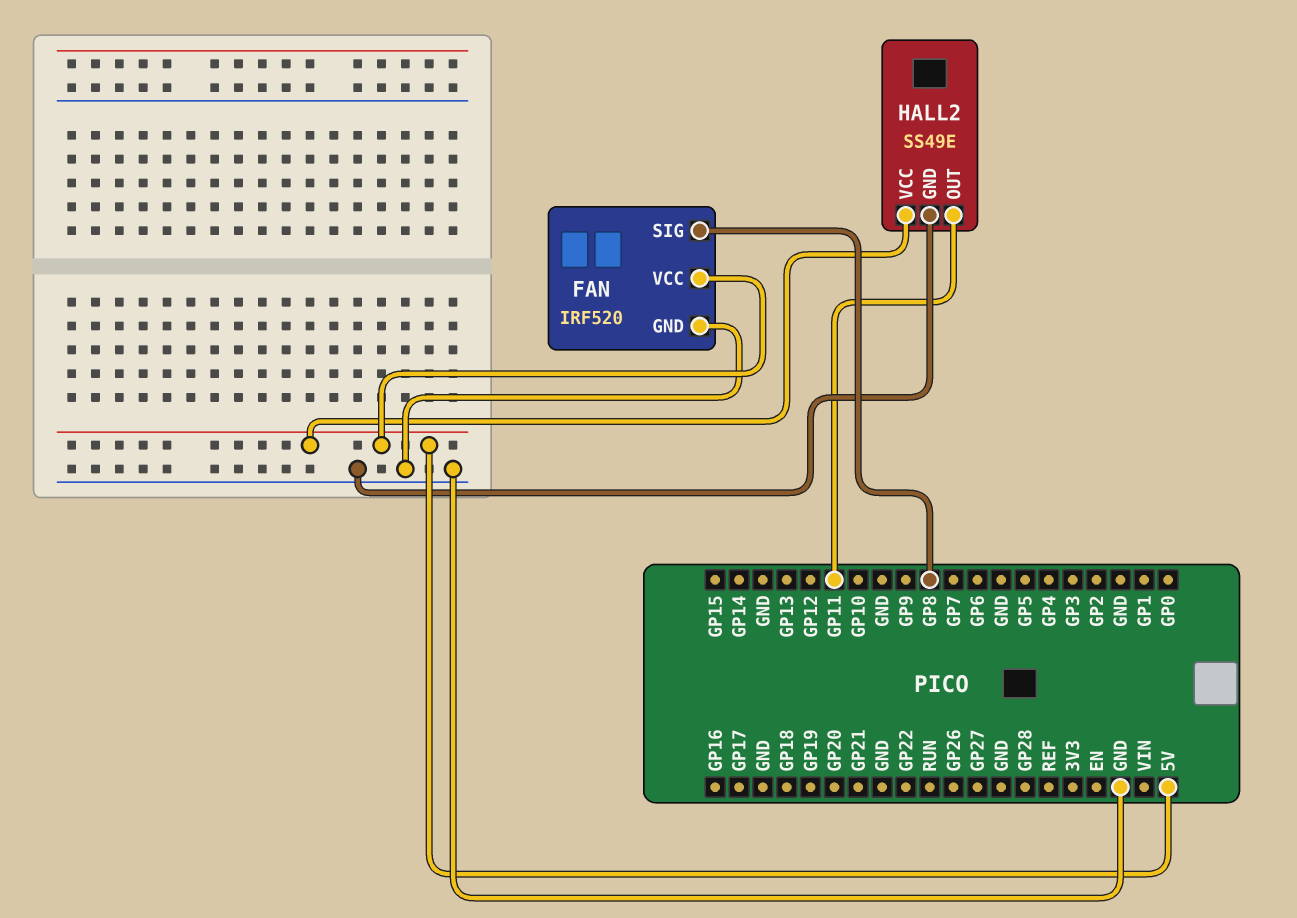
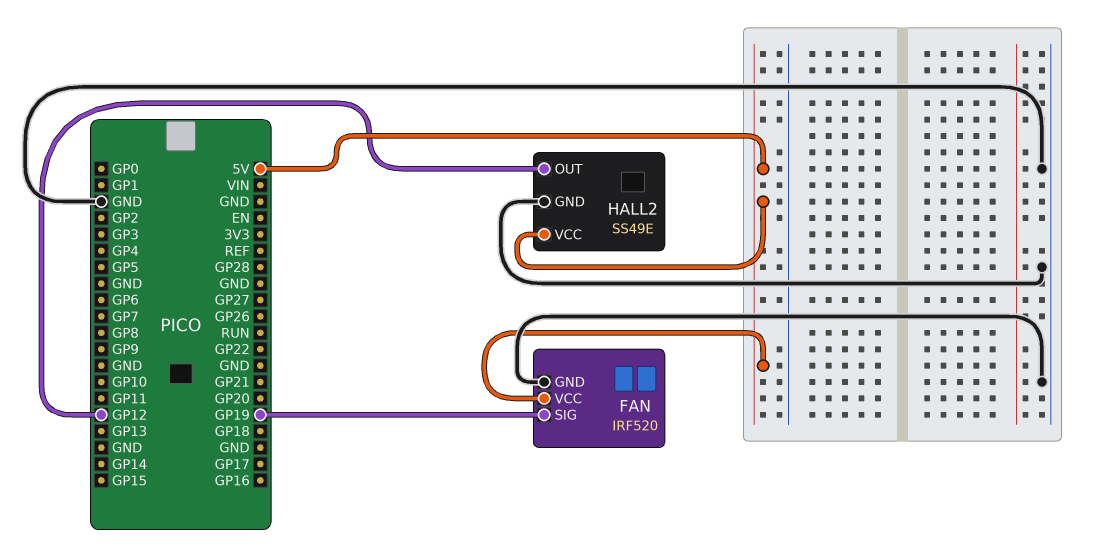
FAN pin SIG: GP8 -> GP19
HALL2 pin OUT: GP11 -> GP12

